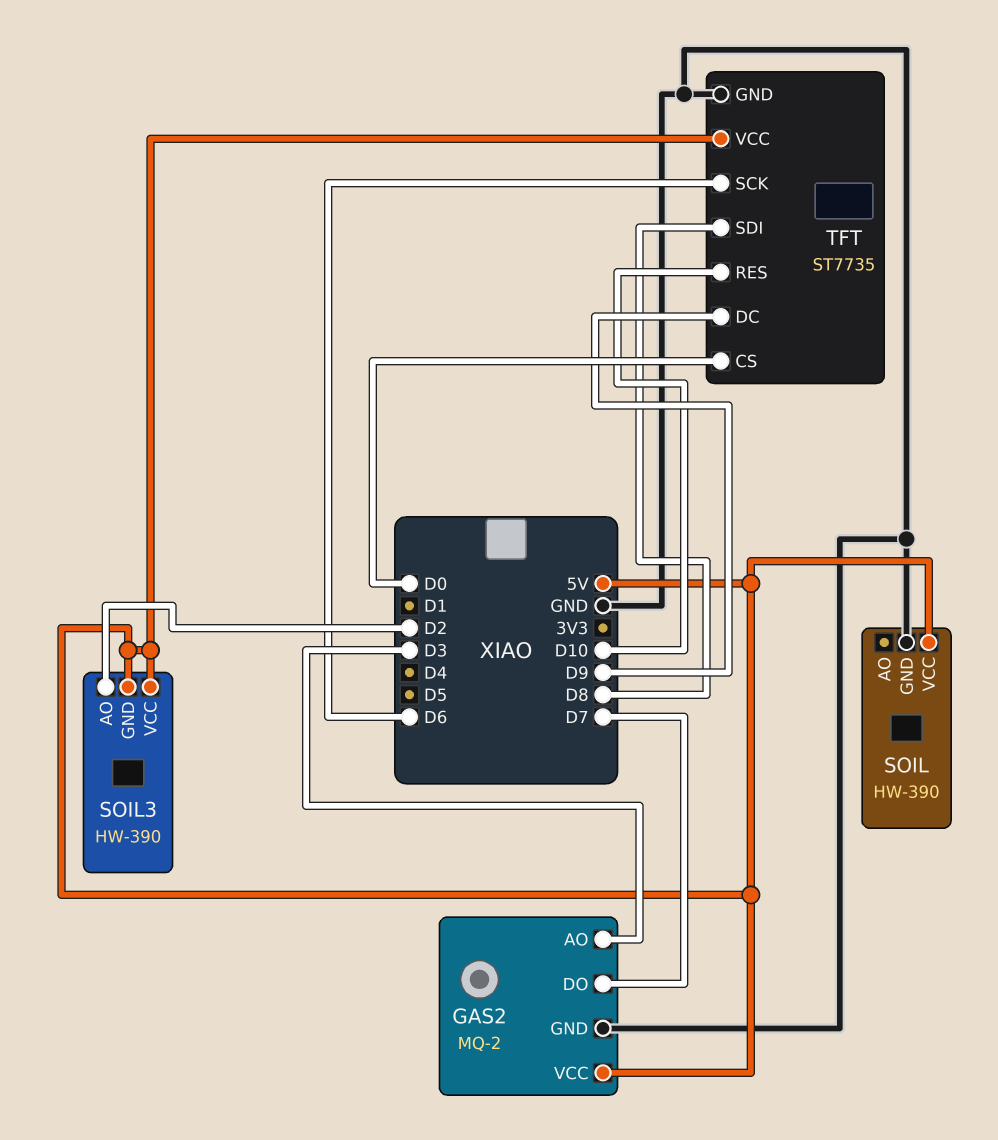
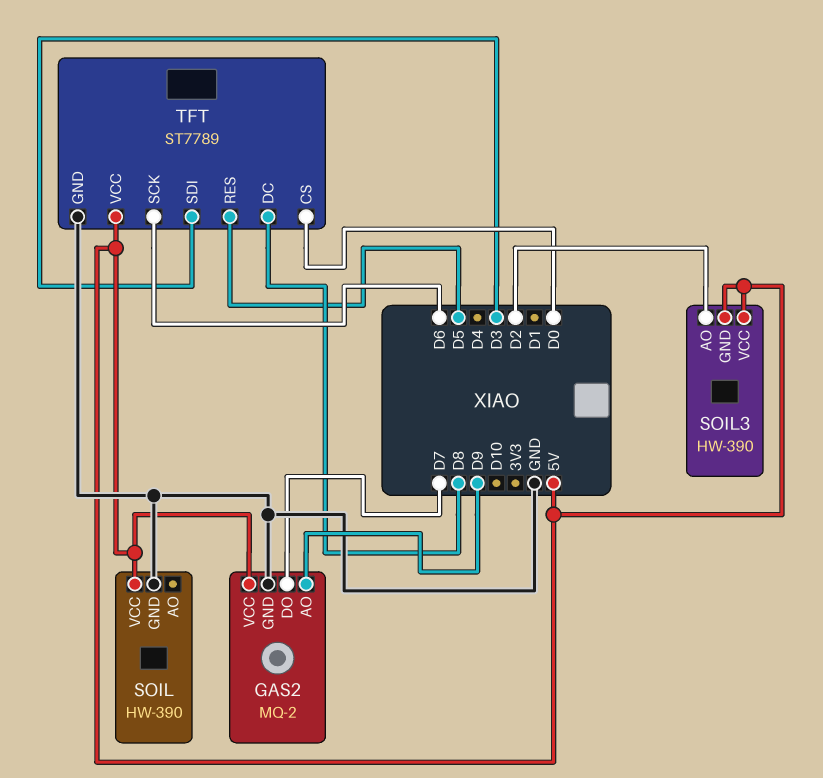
GAS2 pin AO: D3 -> D9
TFT: ST7735 -> ST7789
TFT pin DC: D9 -> D8
TFT pin RES: D10 -> D5
TFT pin SDI: D8 -> D3

